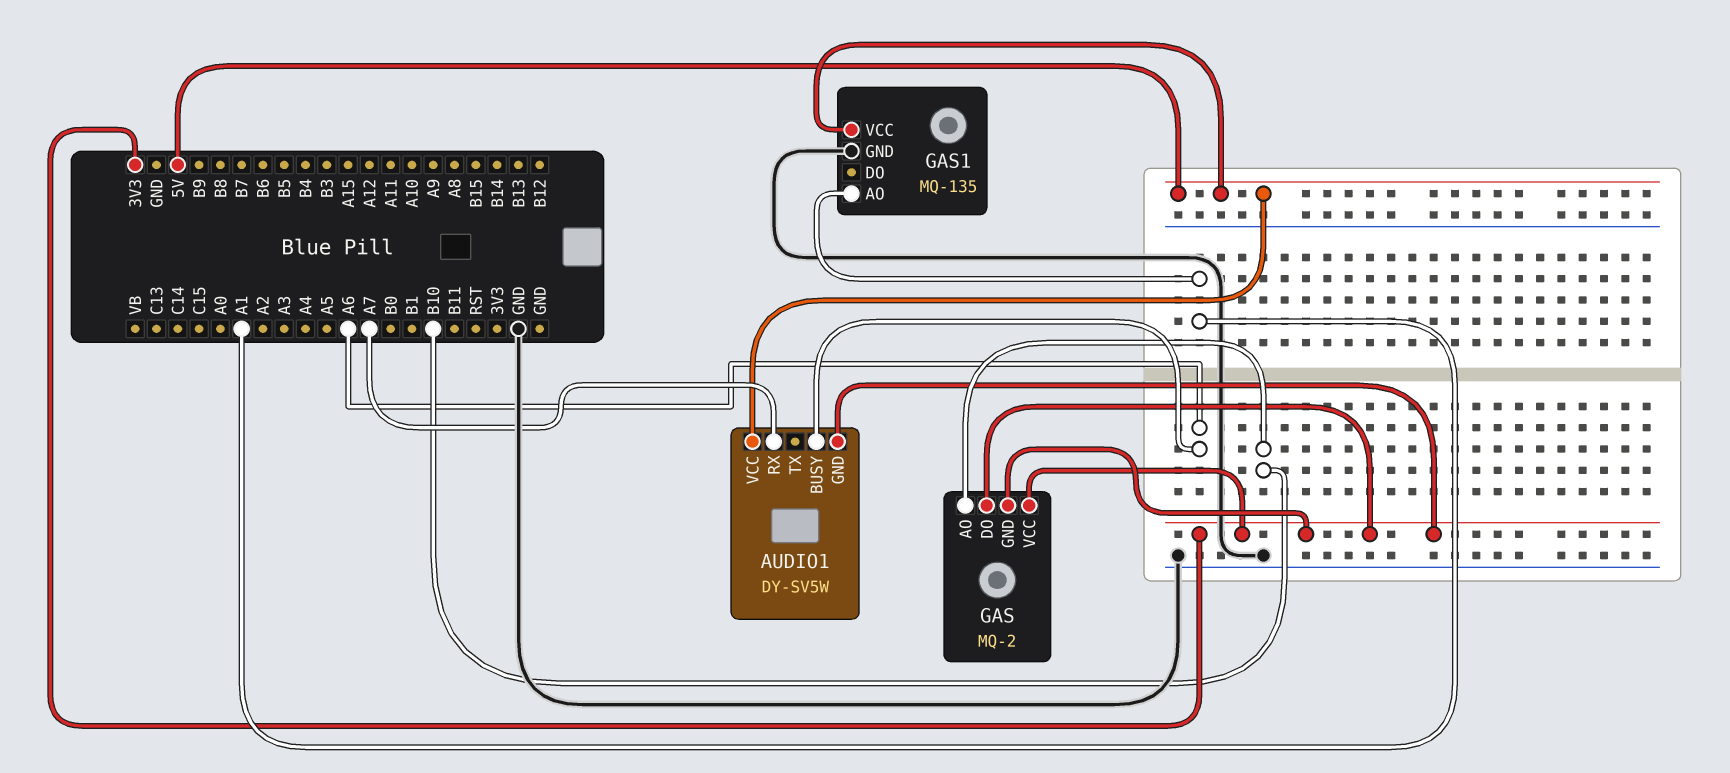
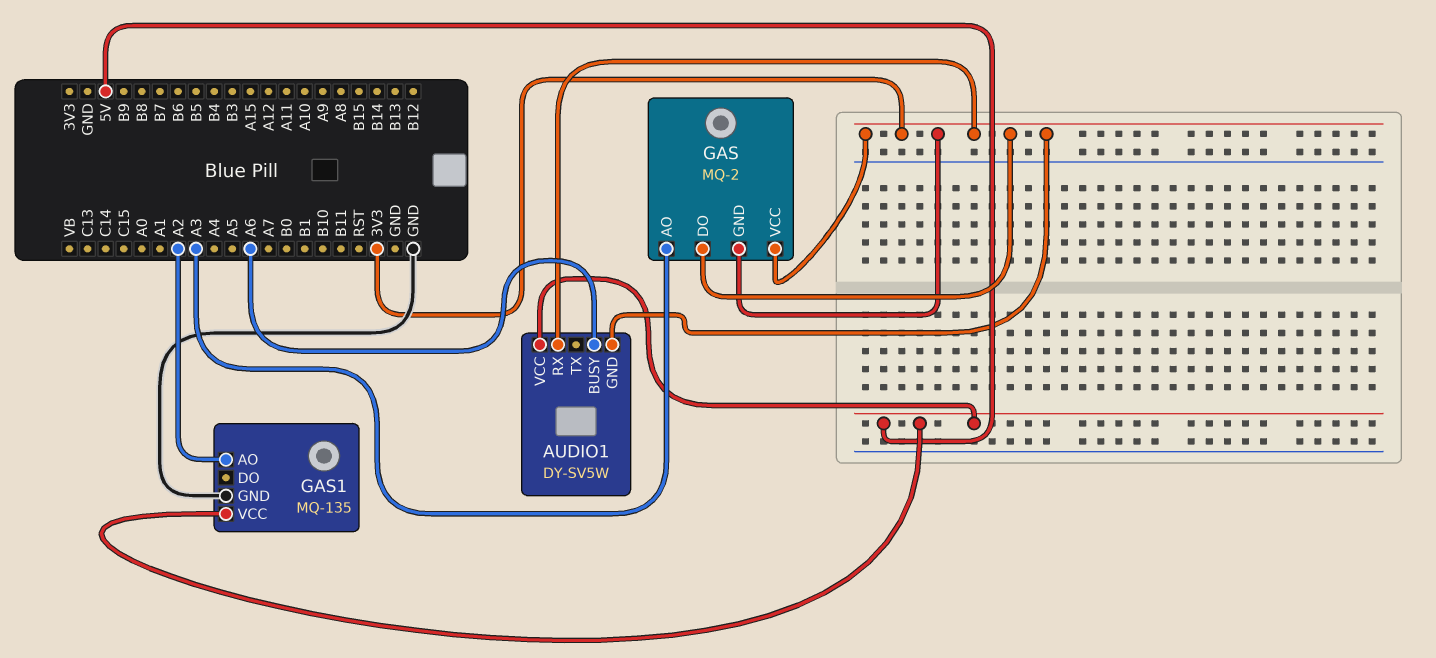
AUDIO1 pin RX: A7 -> 3V3
GAS pin AO: B10 -> A3
GAS1 pin AO: A1 -> A2

